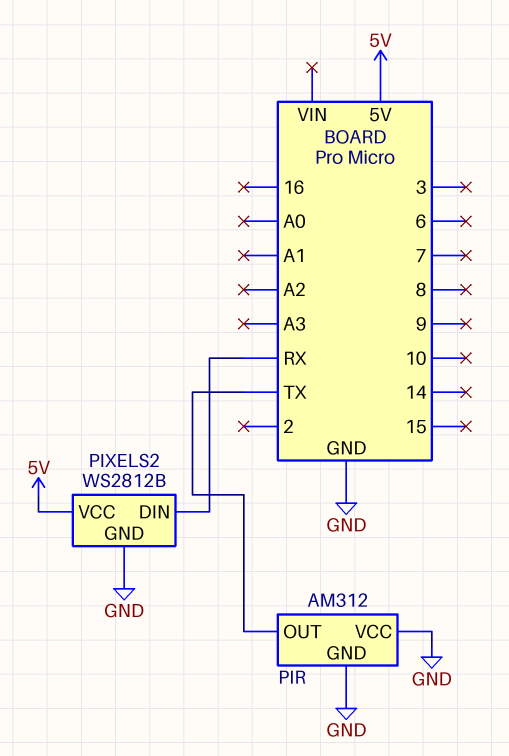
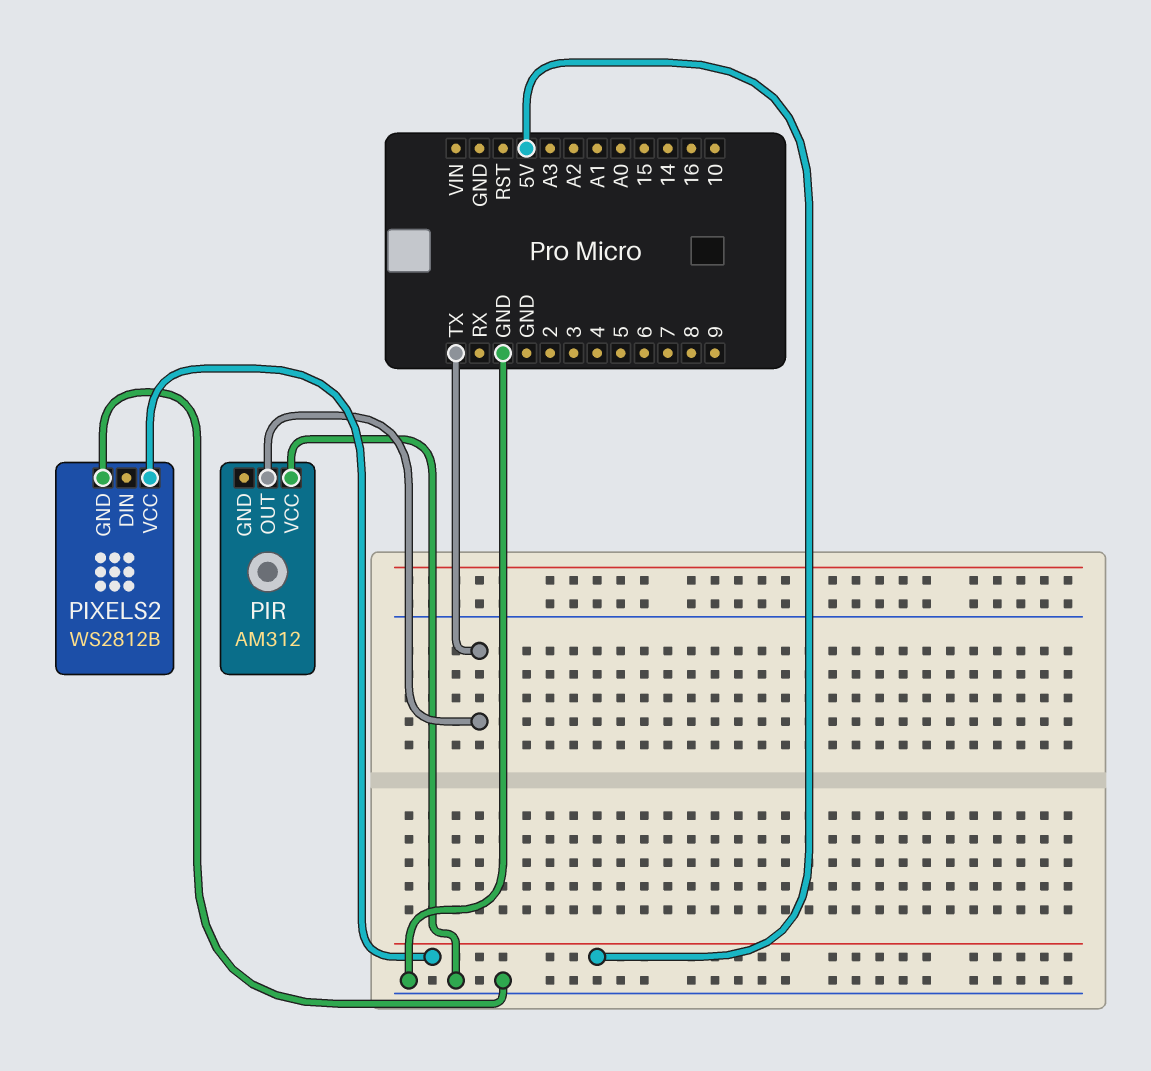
PIR pin GND: GND -> none
PIXELS2 pin DIN: RX -> none

